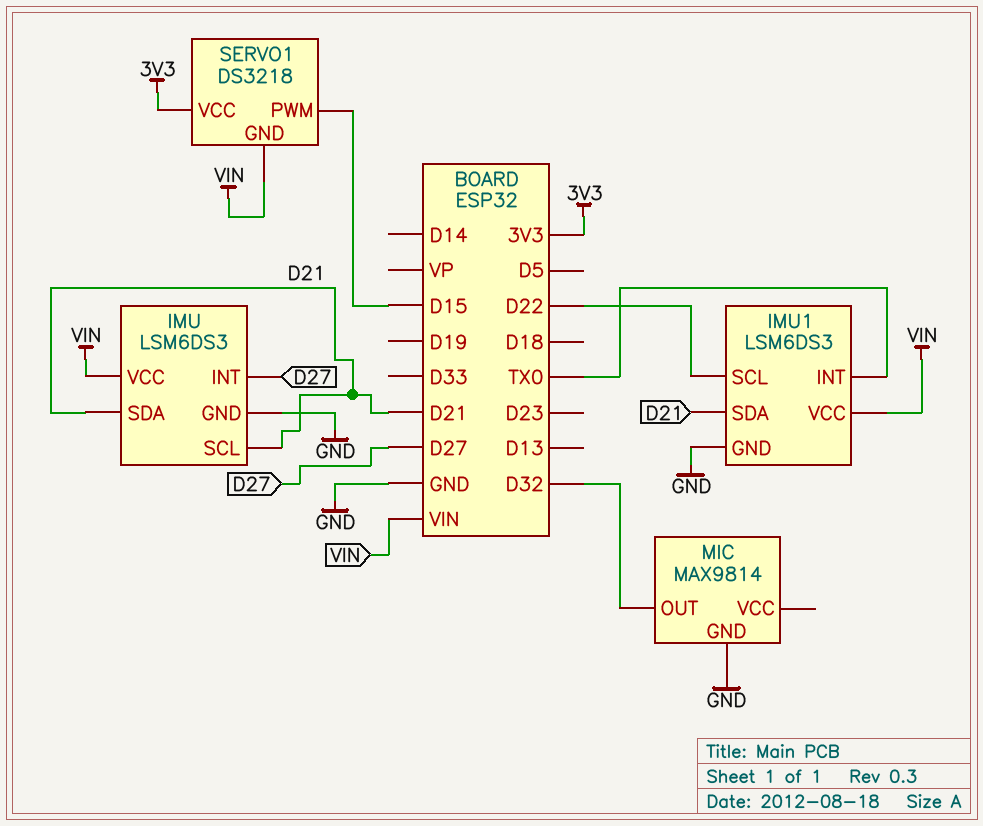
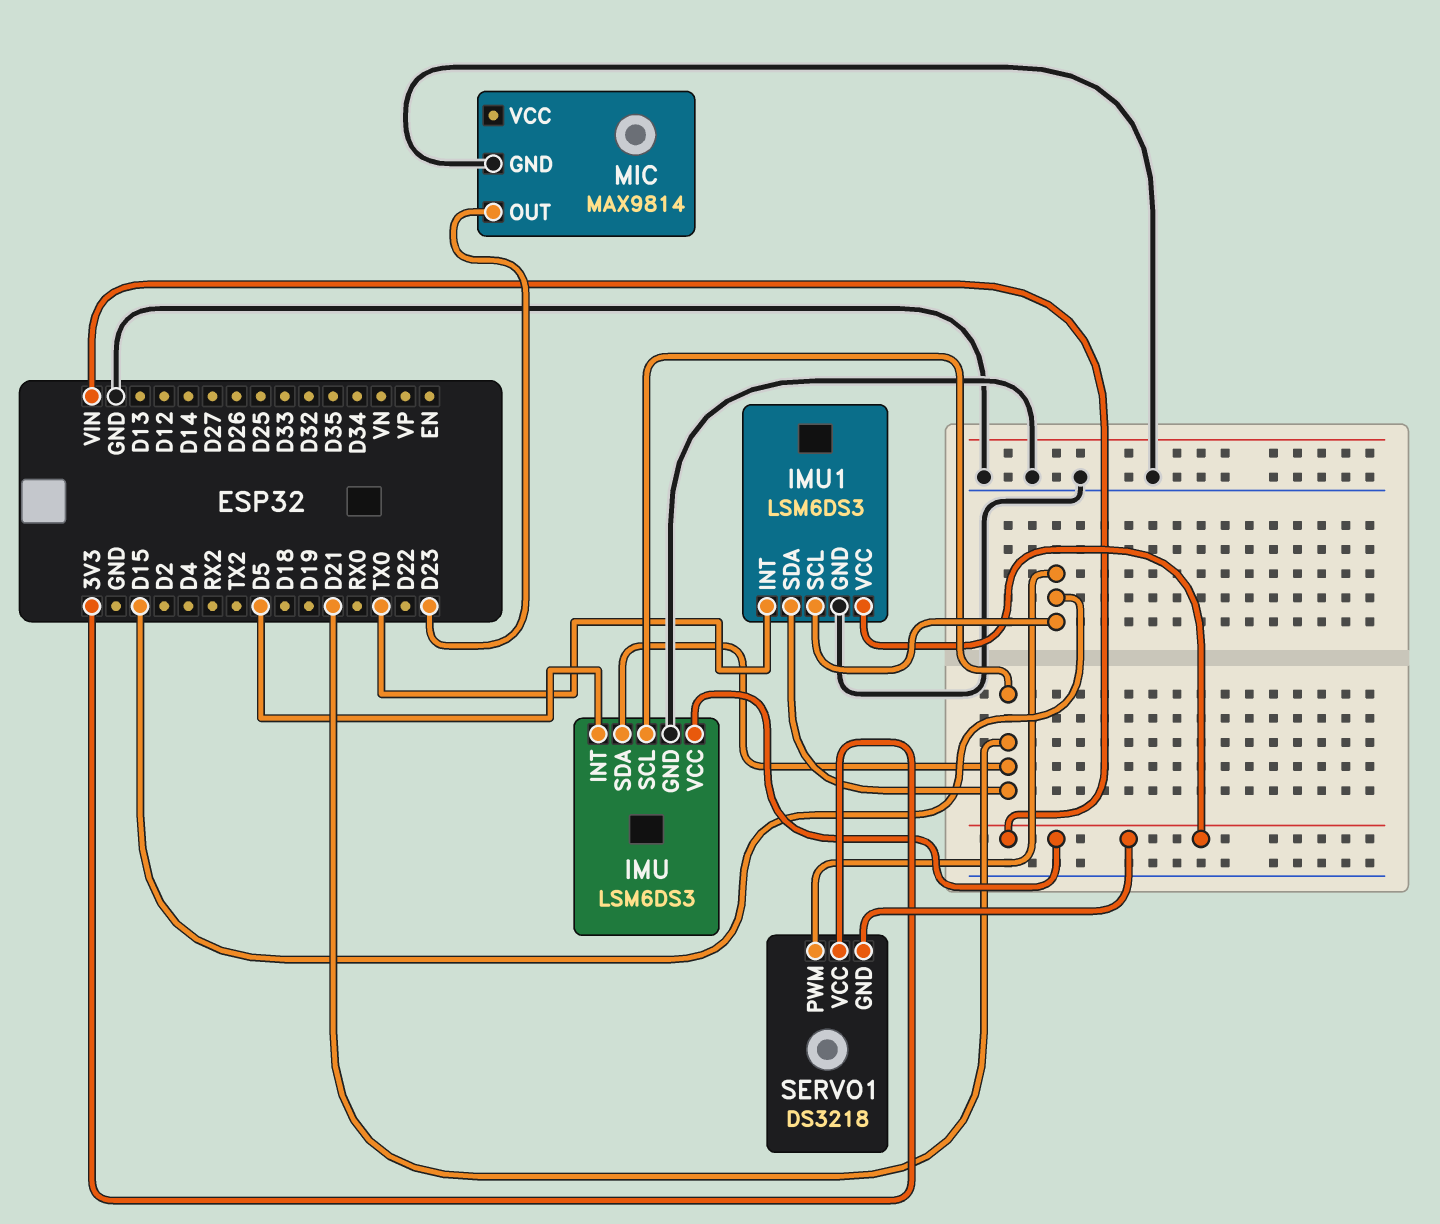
IMU pin INT: D27 -> D5
IMU1 pin SCL: D22 -> D15
MIC pin OUT: D32 -> D23

